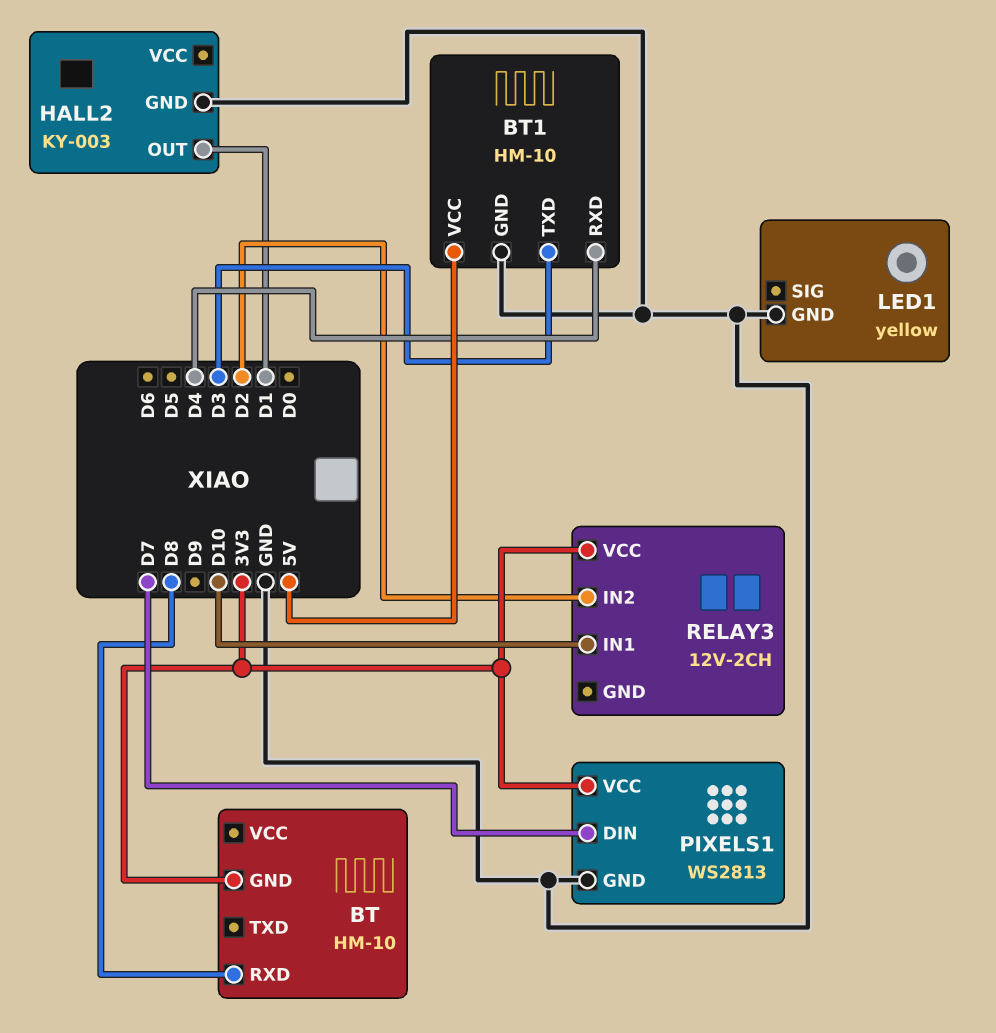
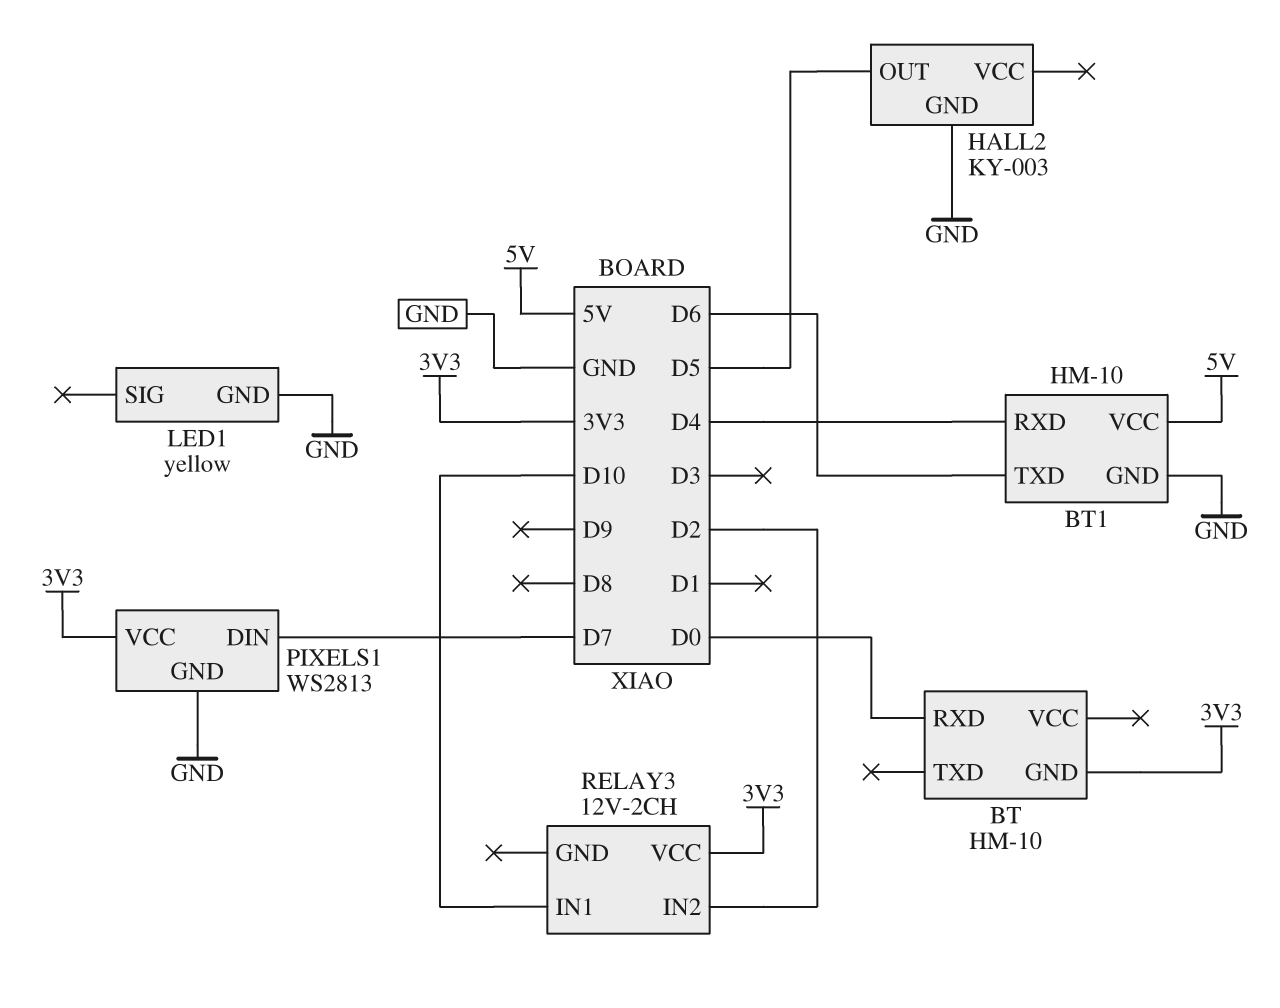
BT pin RXD: D8 -> D0
BT1 pin TXD: D3 -> D6
HALL2 pin OUT: D1 -> D5

